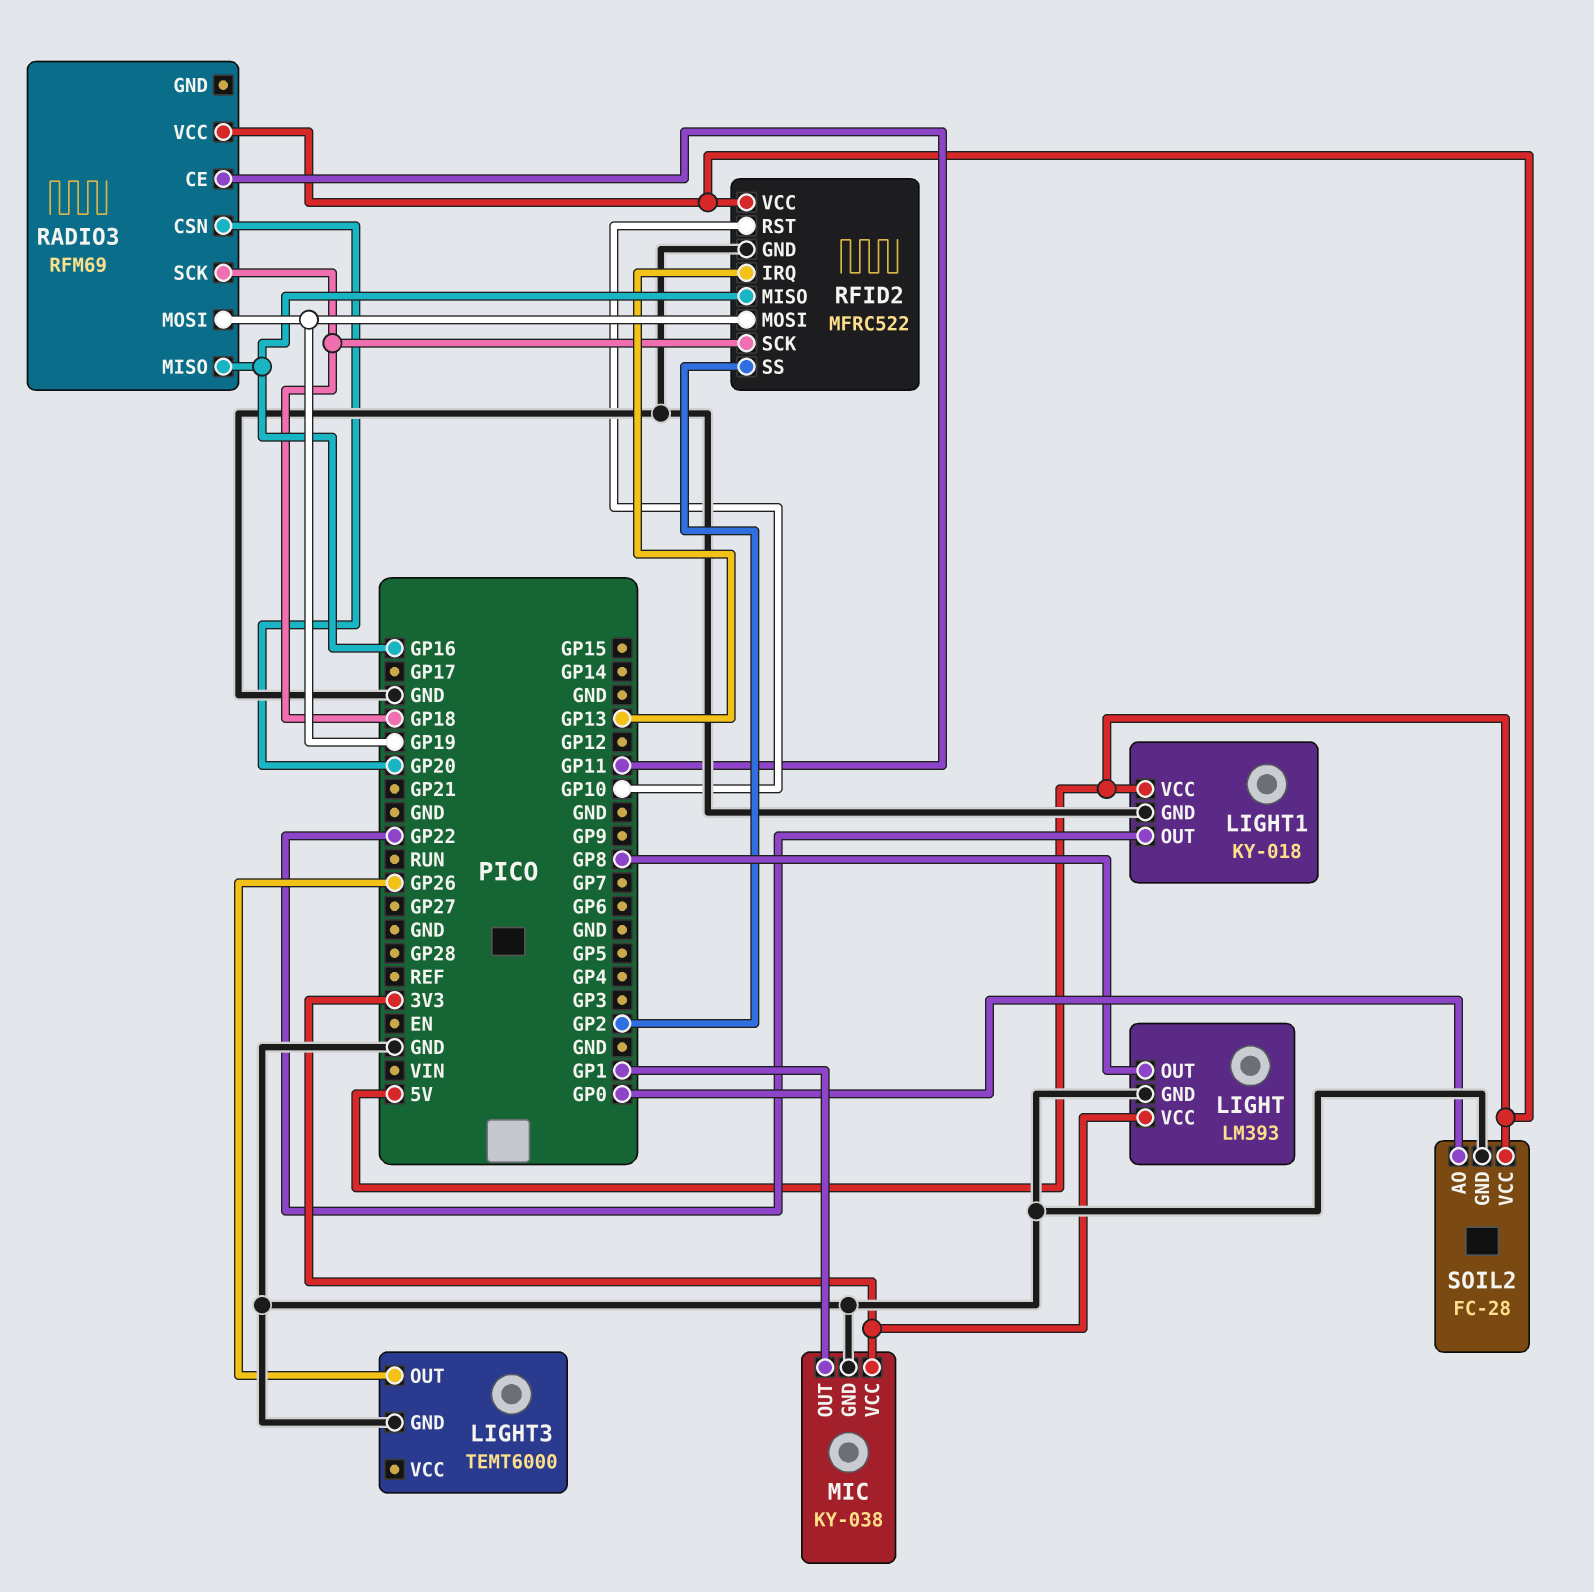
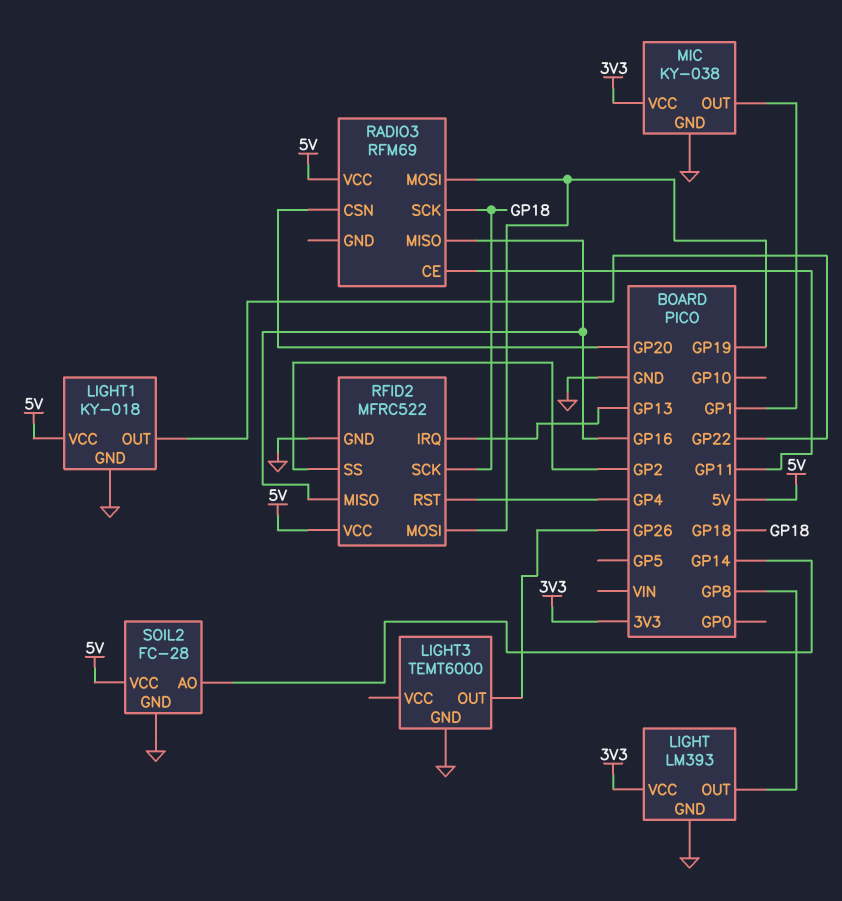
RFID2 pin RST: GP10 -> GP4
SOIL2 pin AO: GP0 -> GP14

